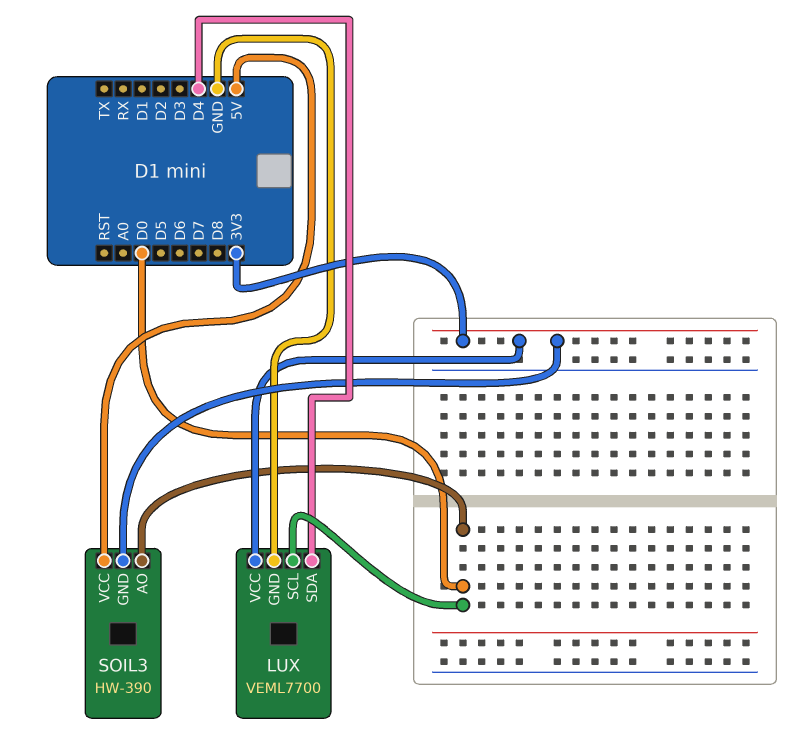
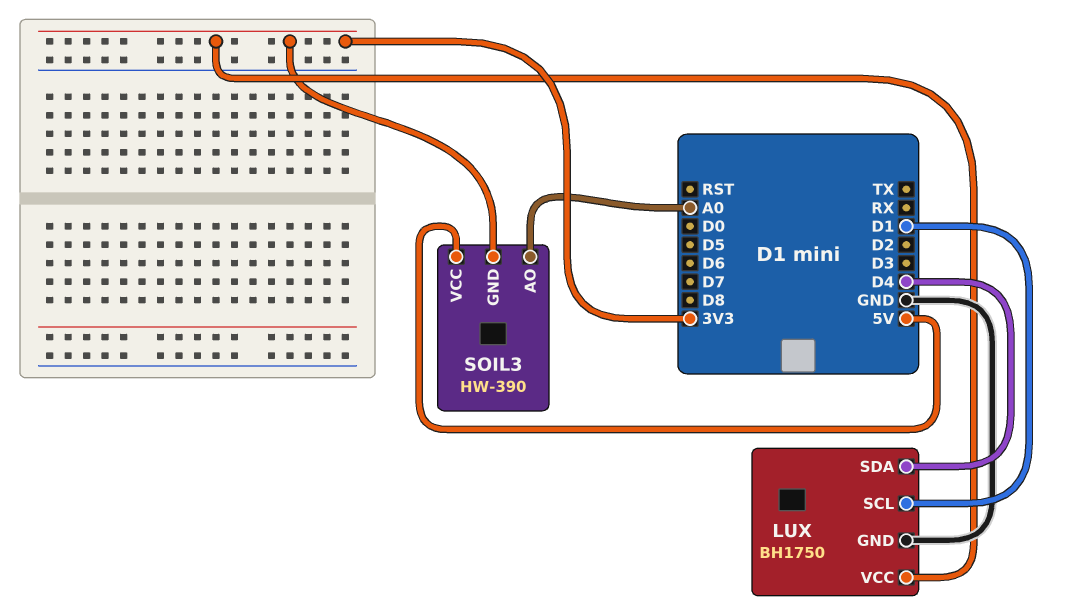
LUX: VEML7700 -> BH1750
LUX pin SCL: D0 -> D1
SOIL3 pin AO: D0 -> A0

